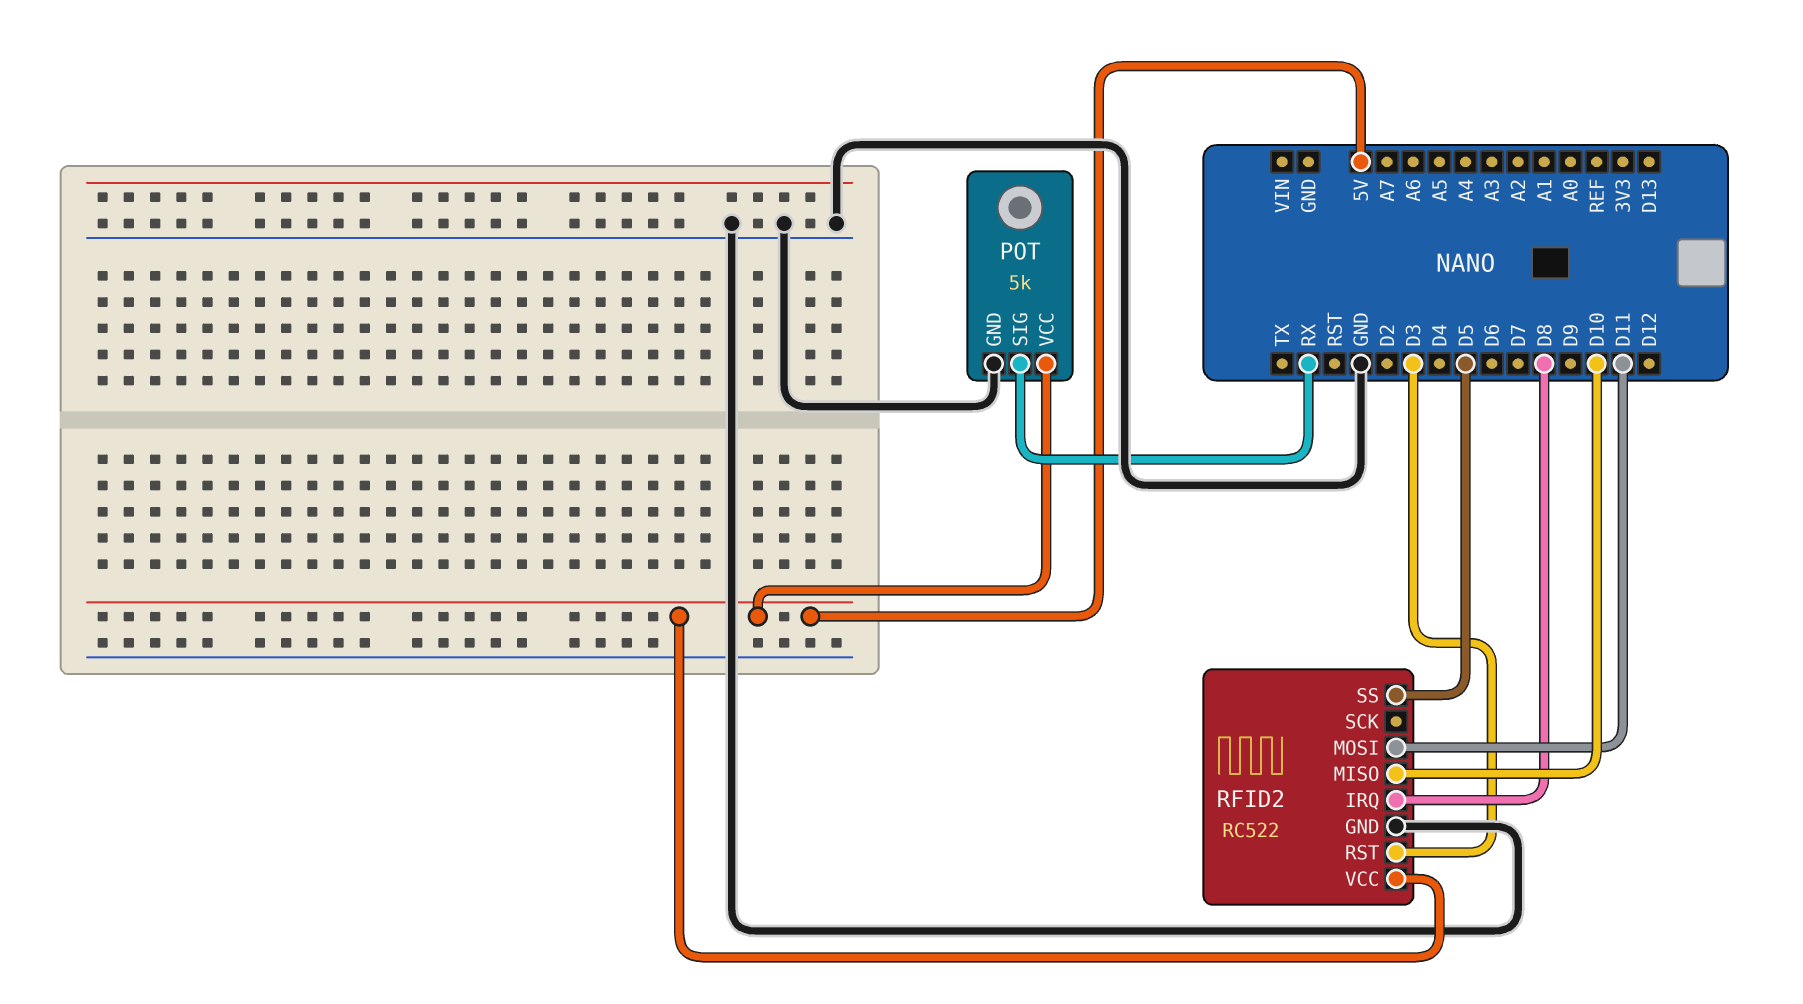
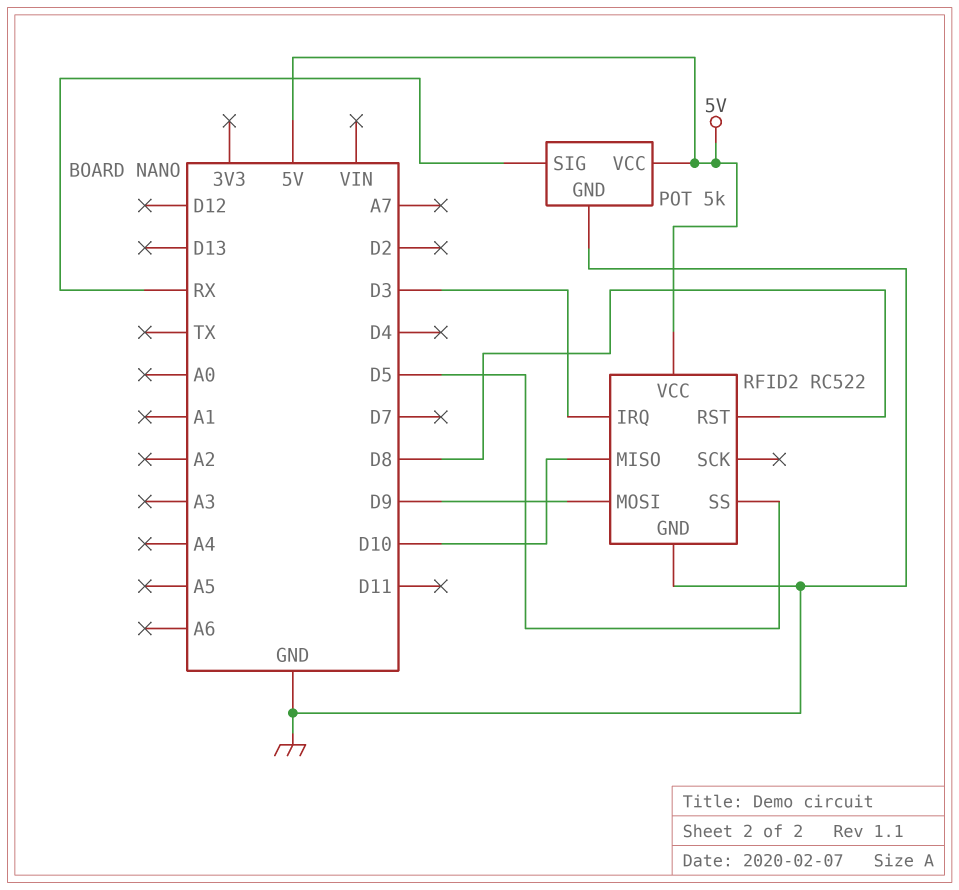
RFID2 pin IRQ: D8 -> D3
RFID2 pin MOSI: D11 -> D9
RFID2 pin RST: D3 -> D8

